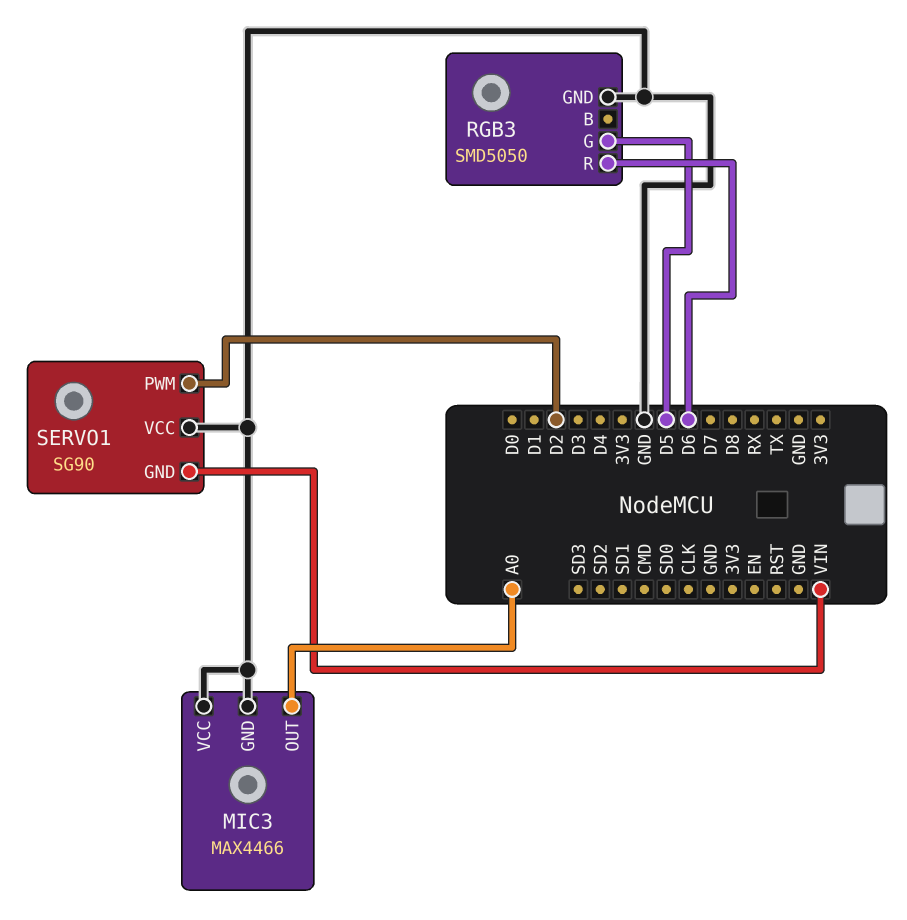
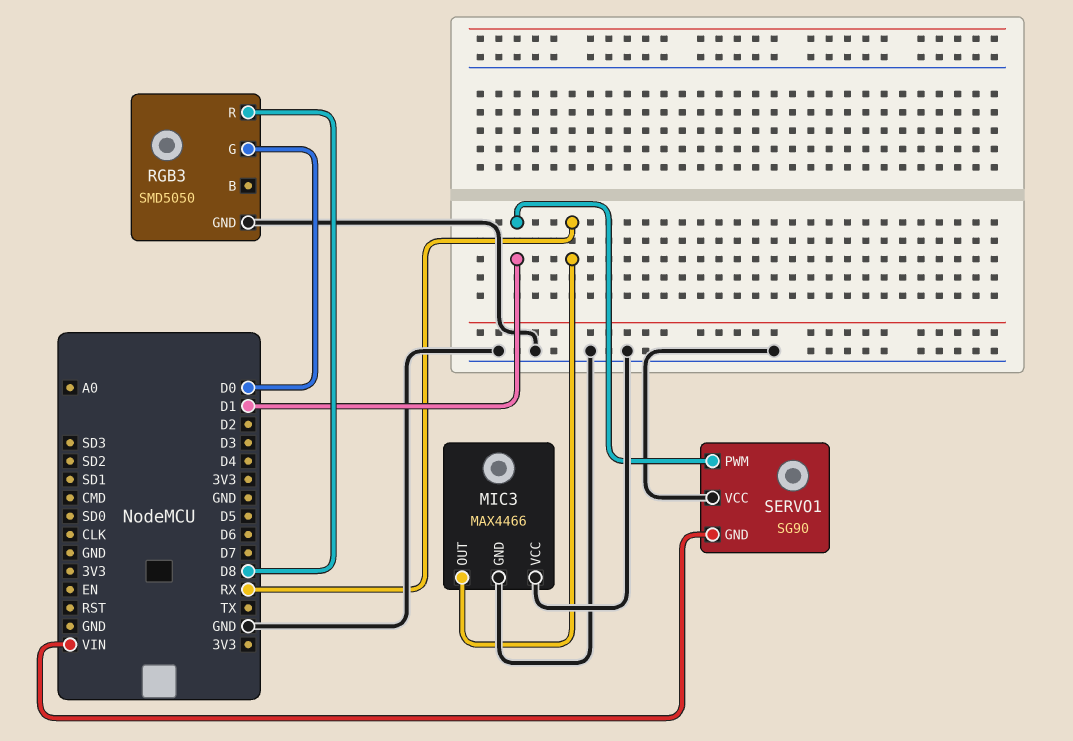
MIC3 pin OUT: A0 -> RX
RGB3 pin G: D5 -> D0
RGB3 pin R: D6 -> D8
SERVO1 pin PWM: D2 -> D1

